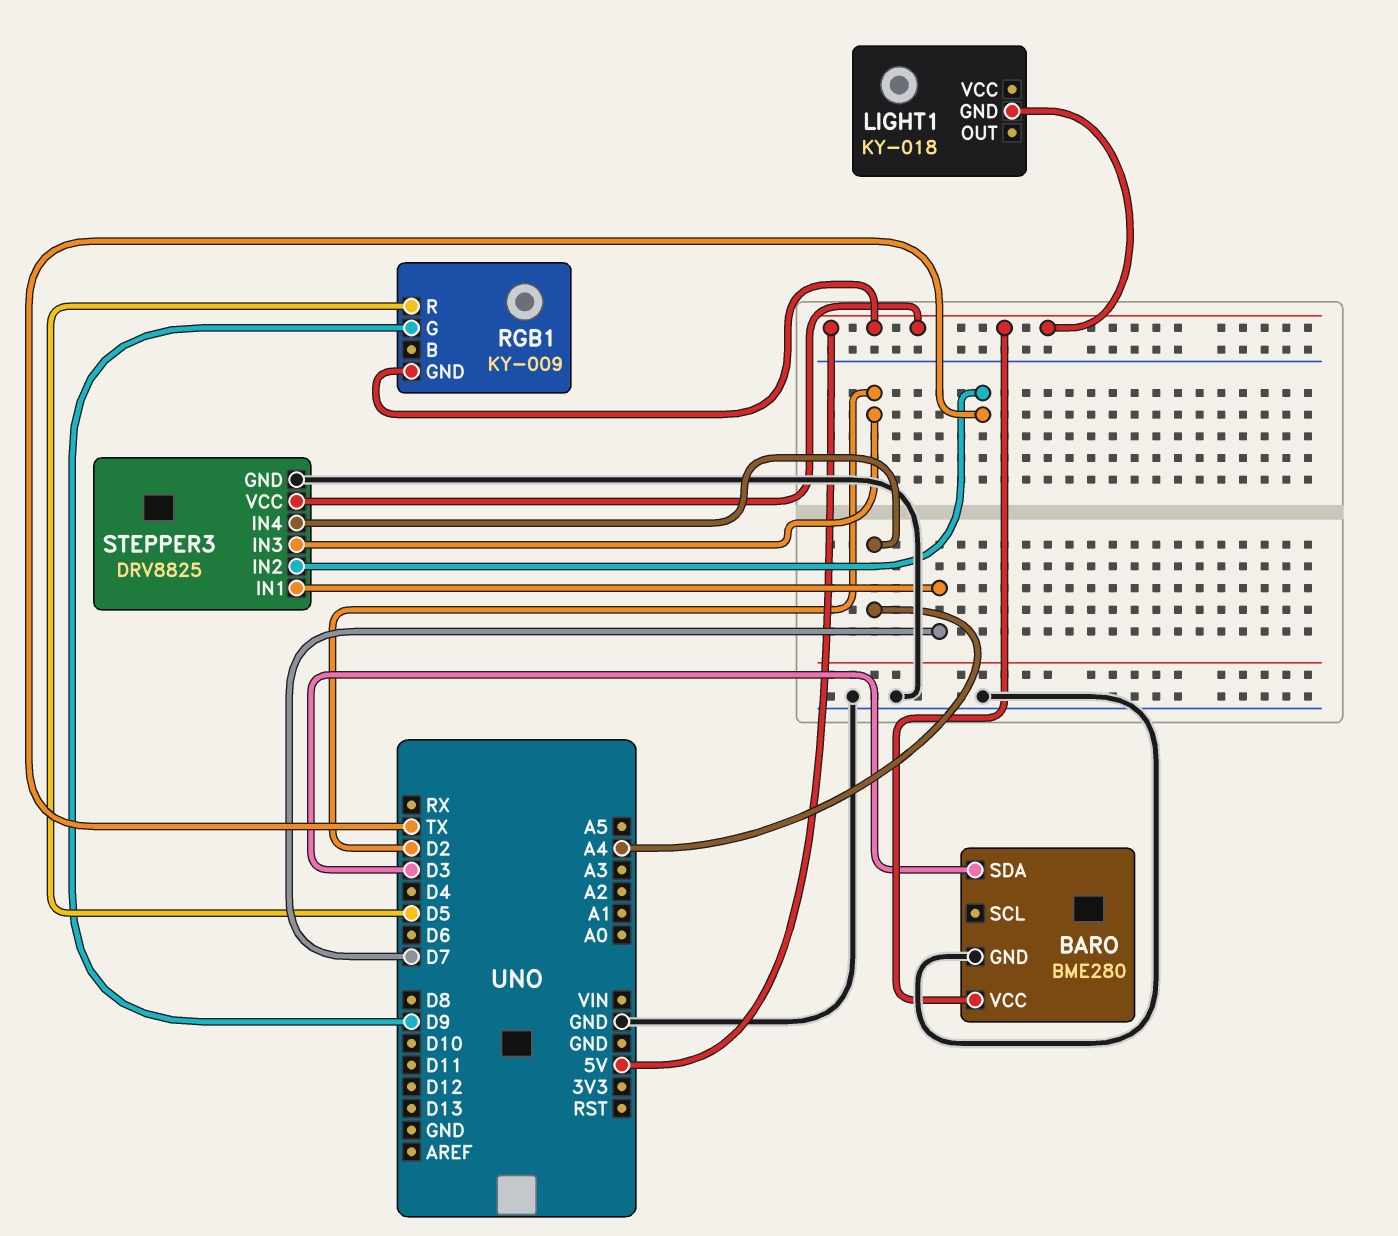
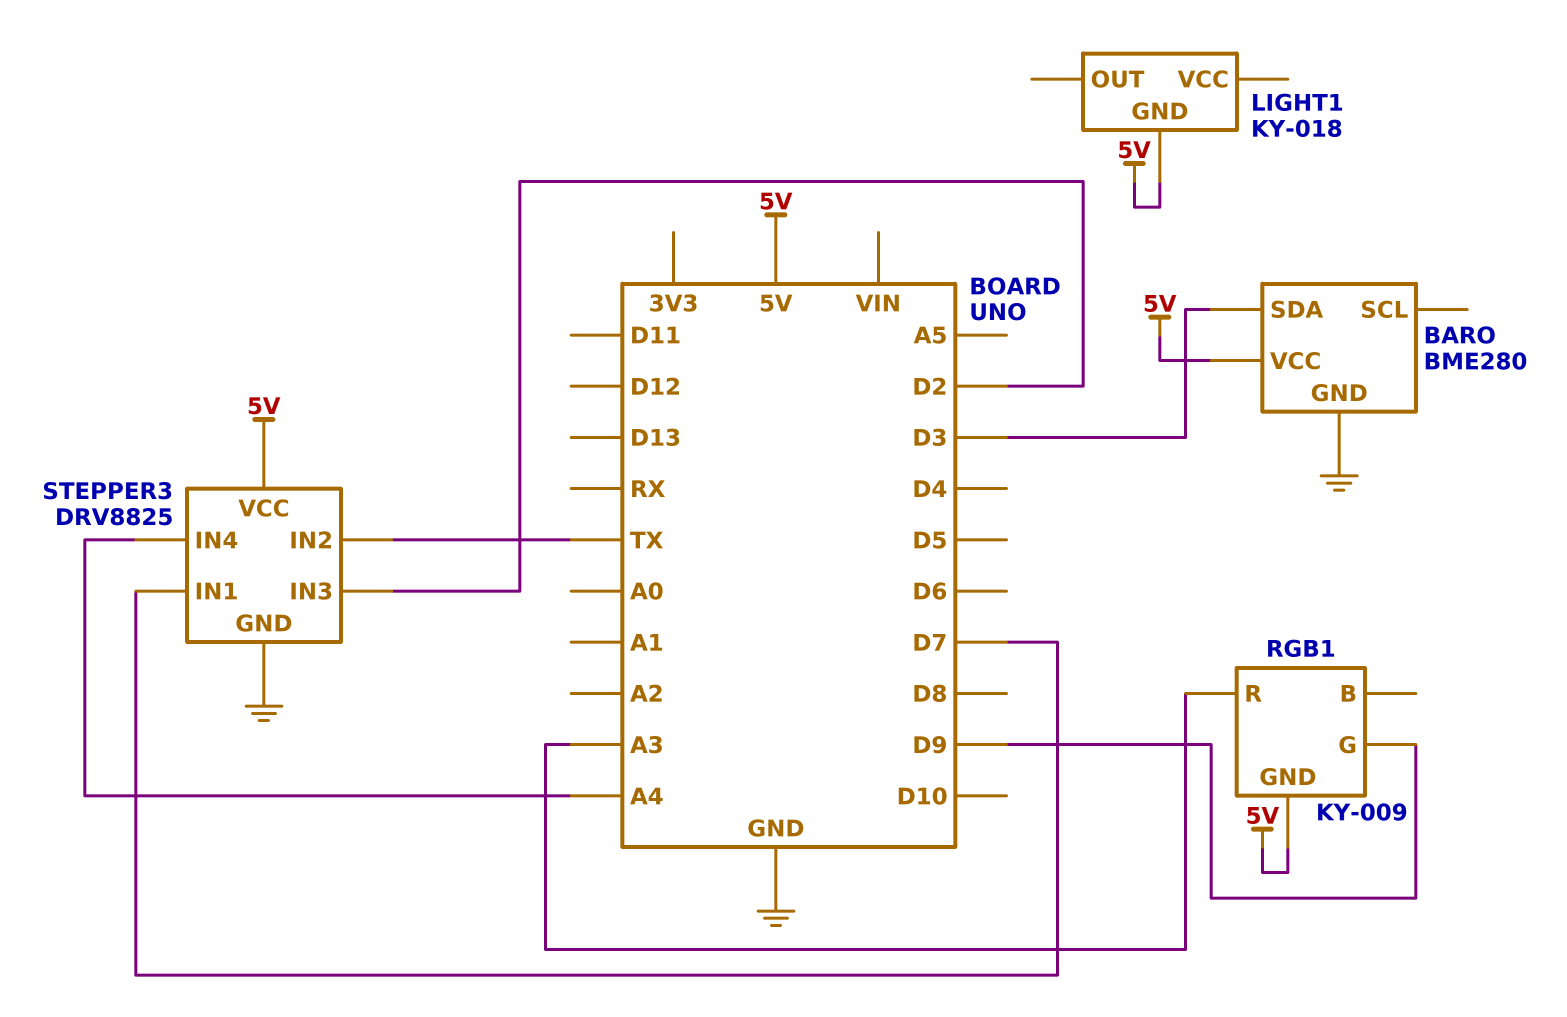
RGB1 pin R: D5 -> A3

